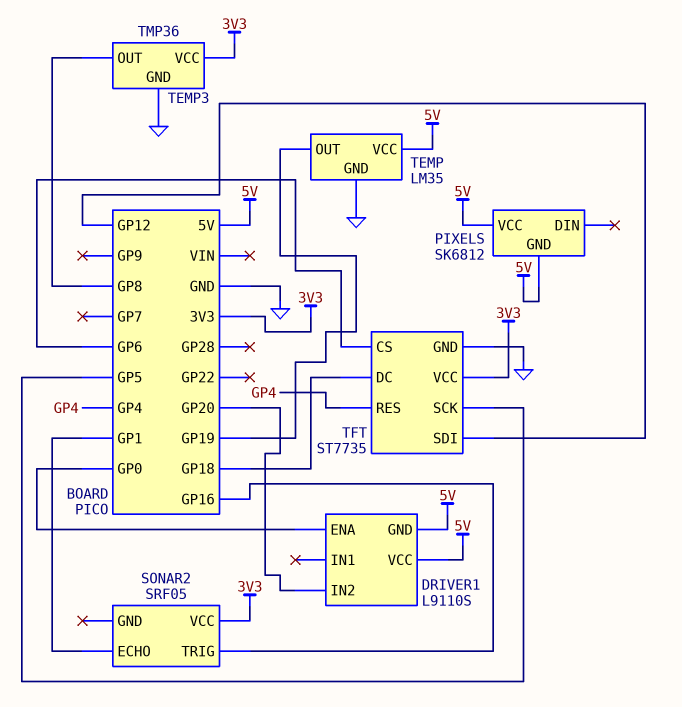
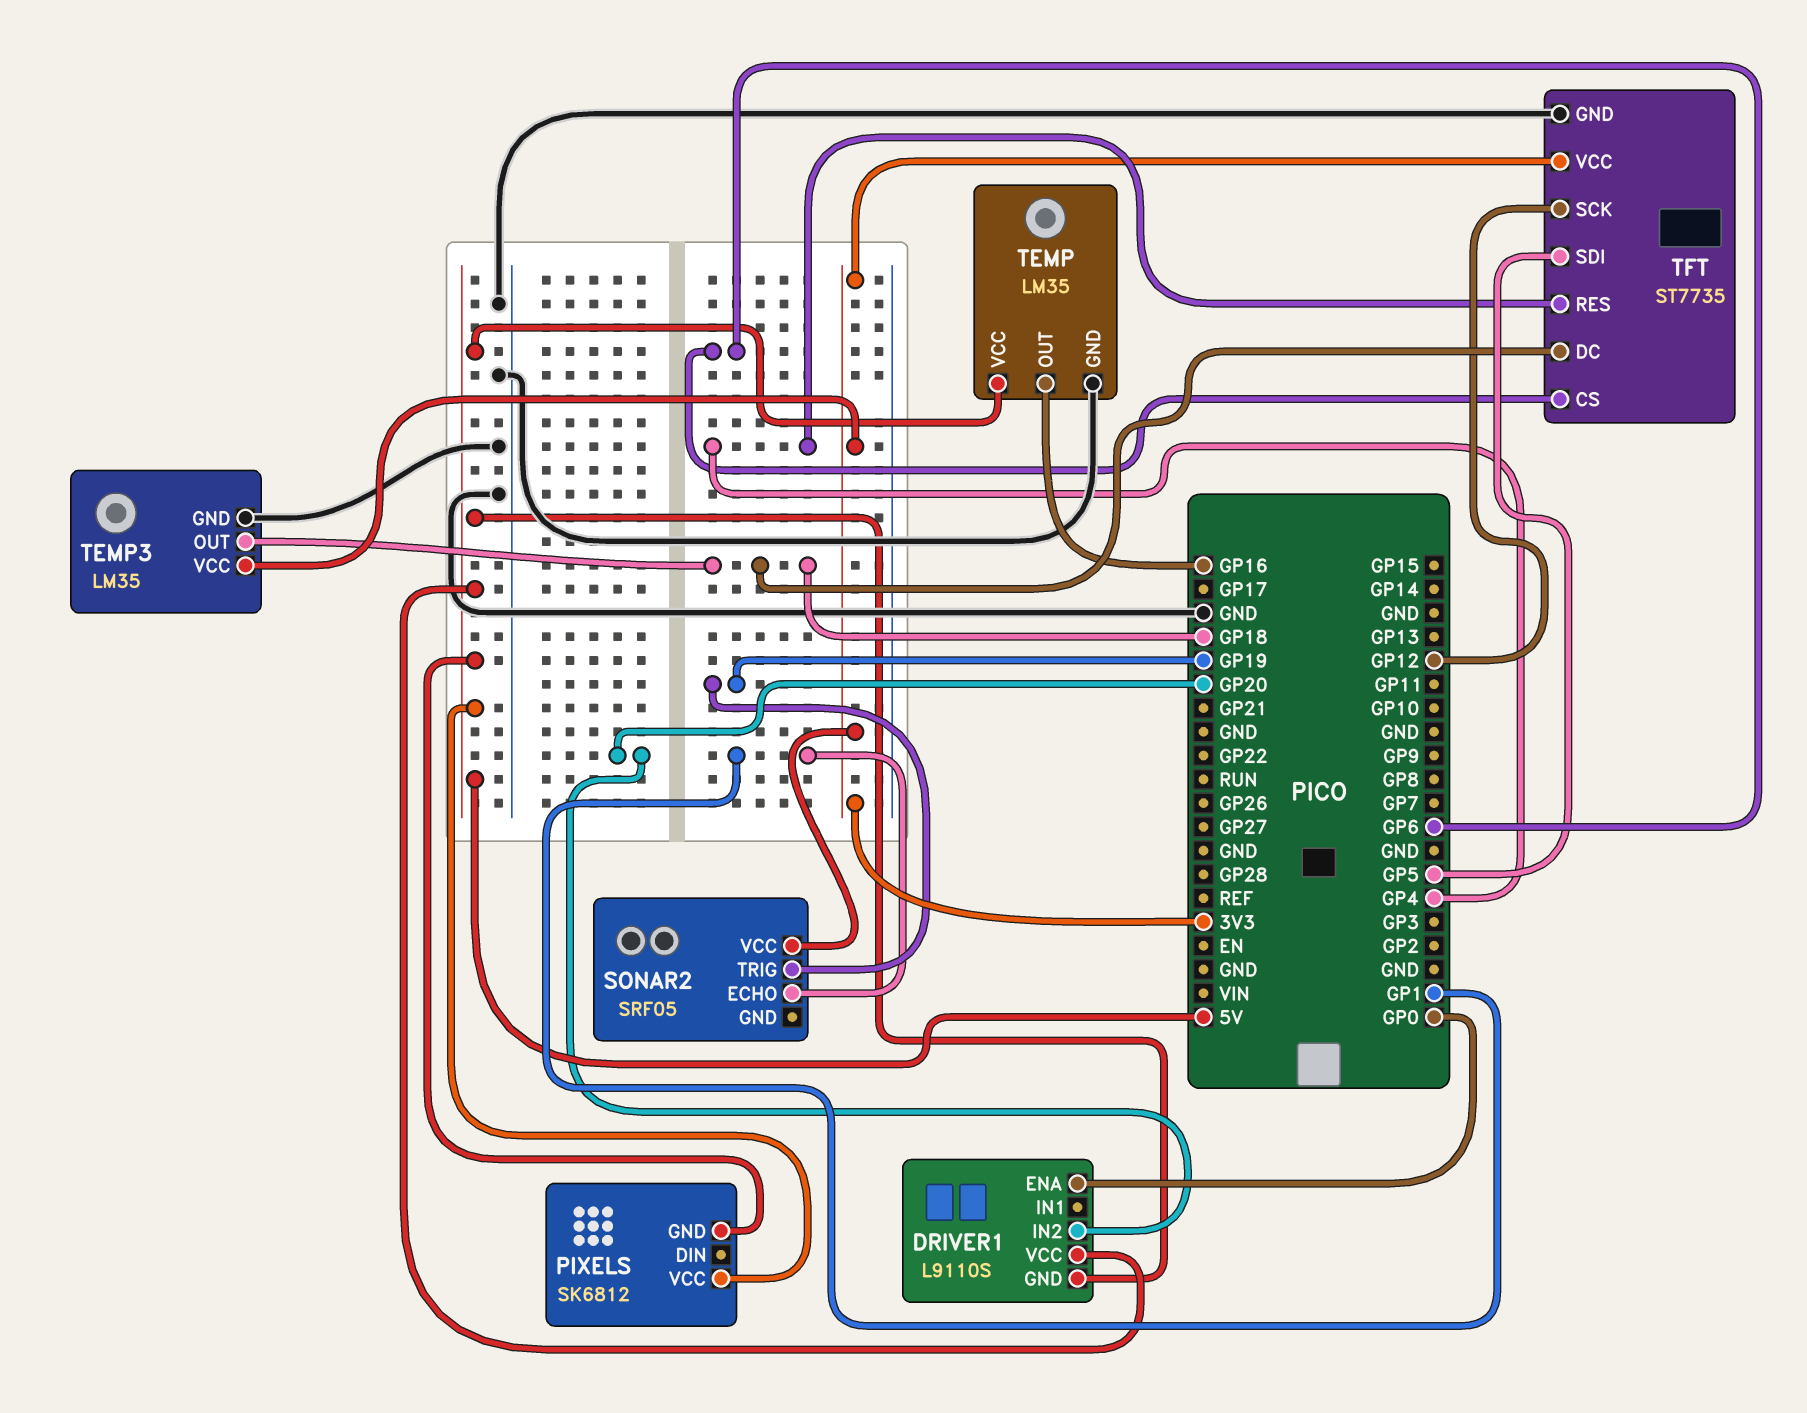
SONAR2 pin TRIG: GP16 -> GP19
TEMP pin OUT: GP19 -> GP16
TEMP3: TMP36 -> LM35
TEMP3 pin OUT: GP8 -> GP18
TFT pin SCK: GP5 -> GP12
TFT pin SDI: GP12 -> GP5

